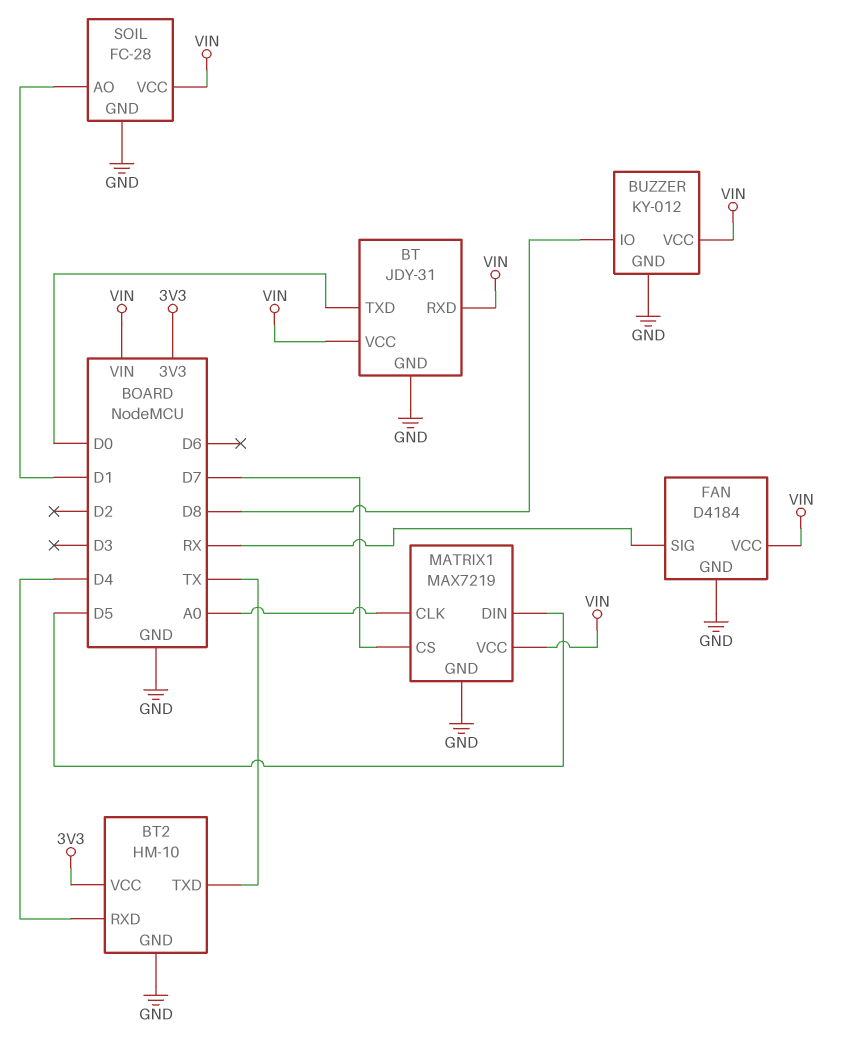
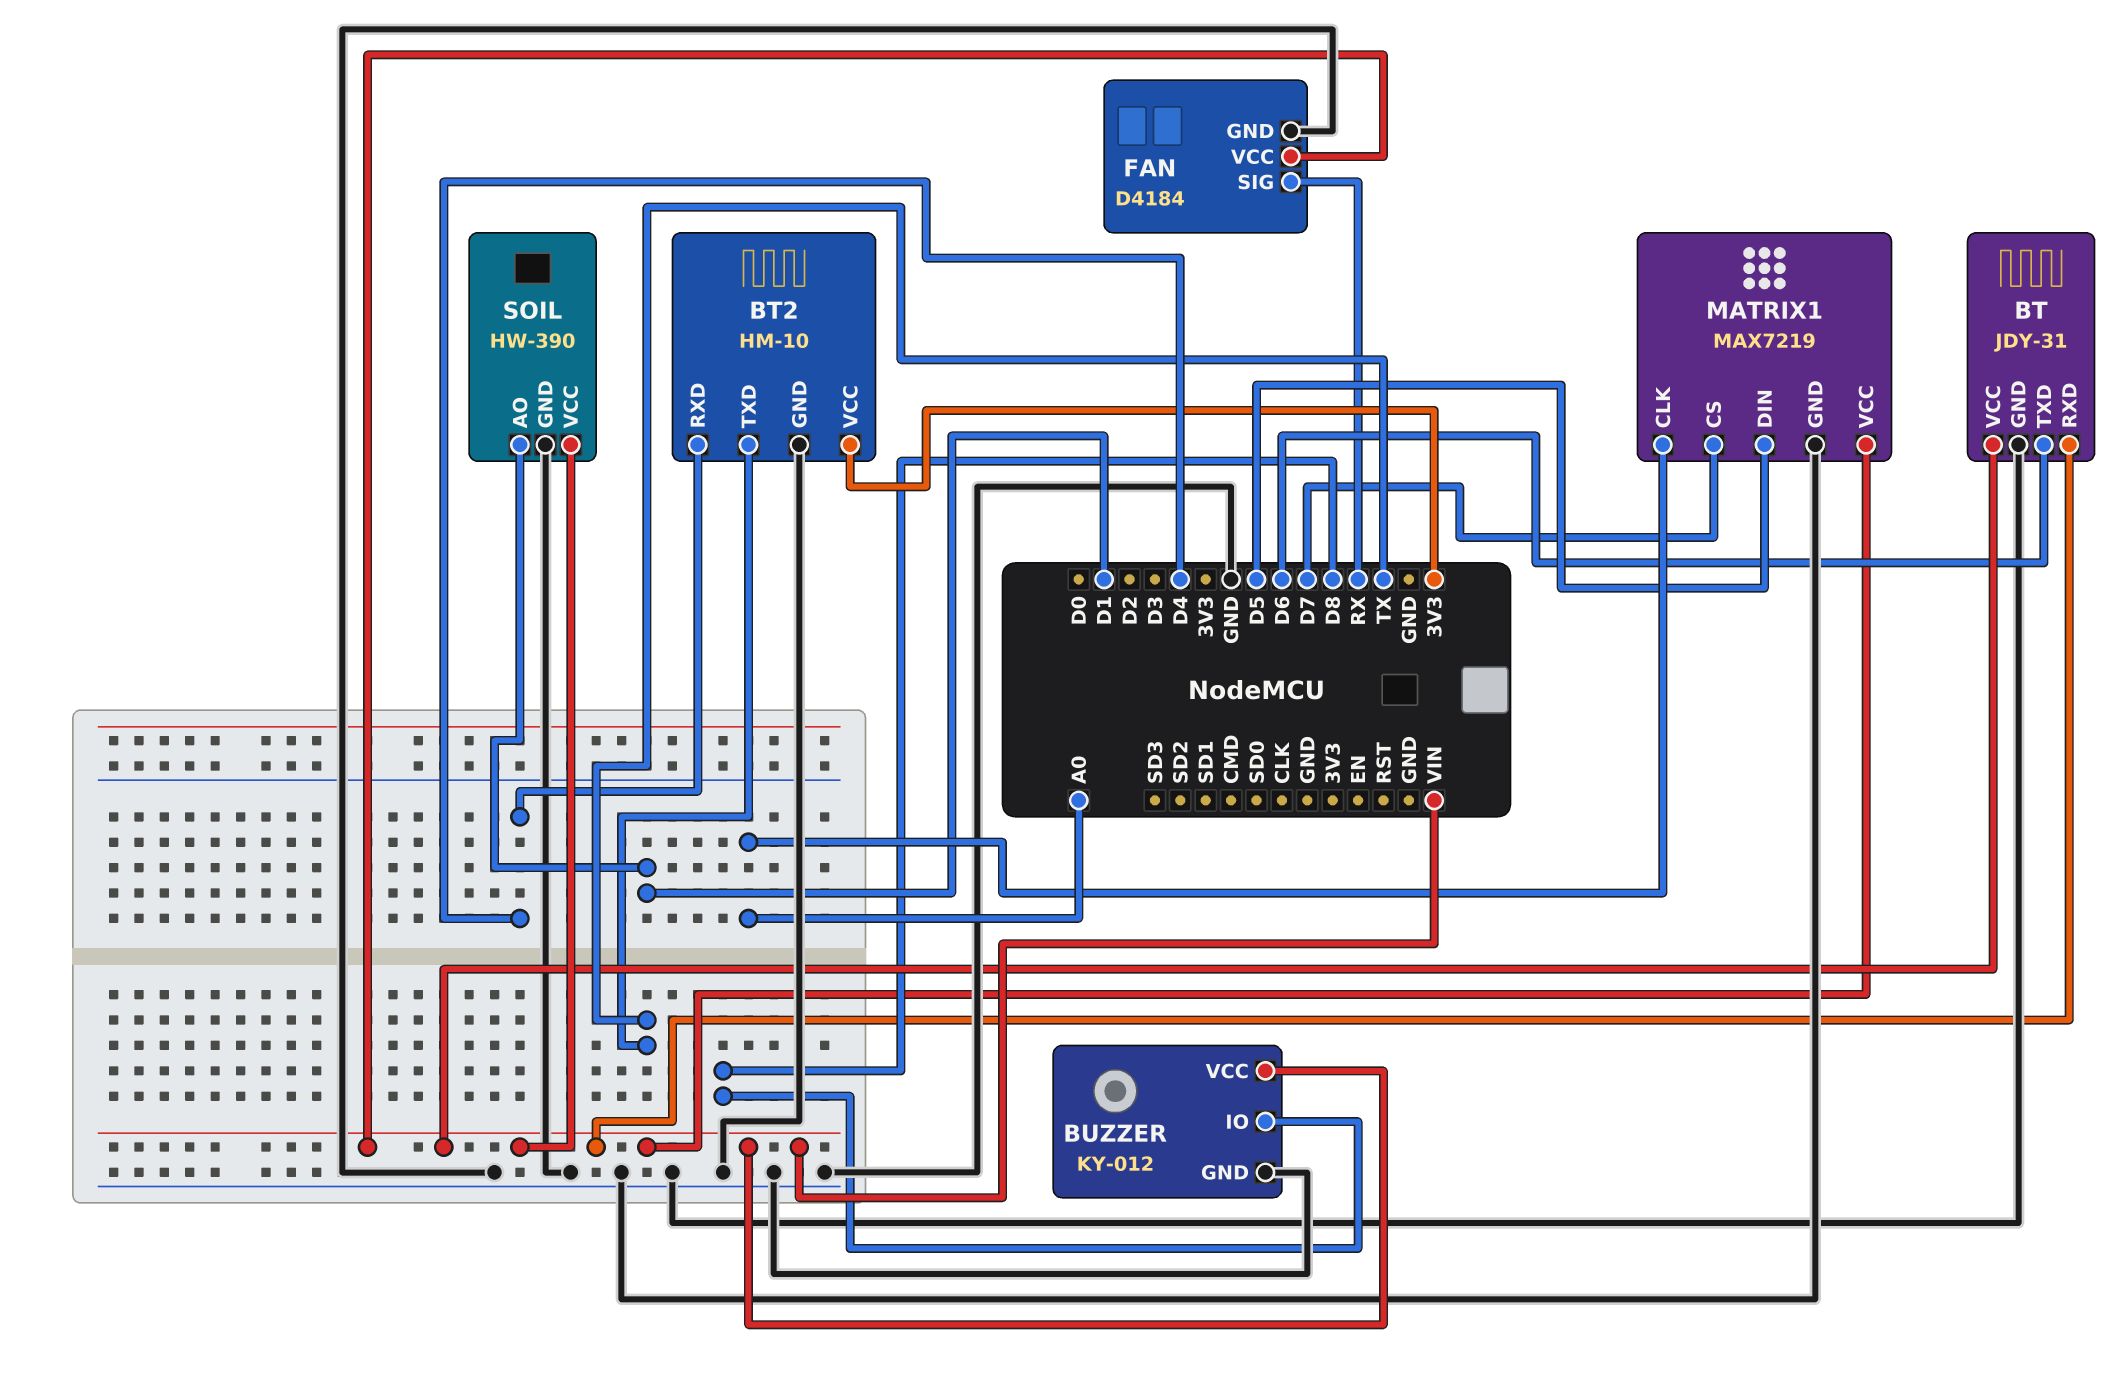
BT pin TXD: D0 -> D6
SOIL: FC-28 -> HW-390

